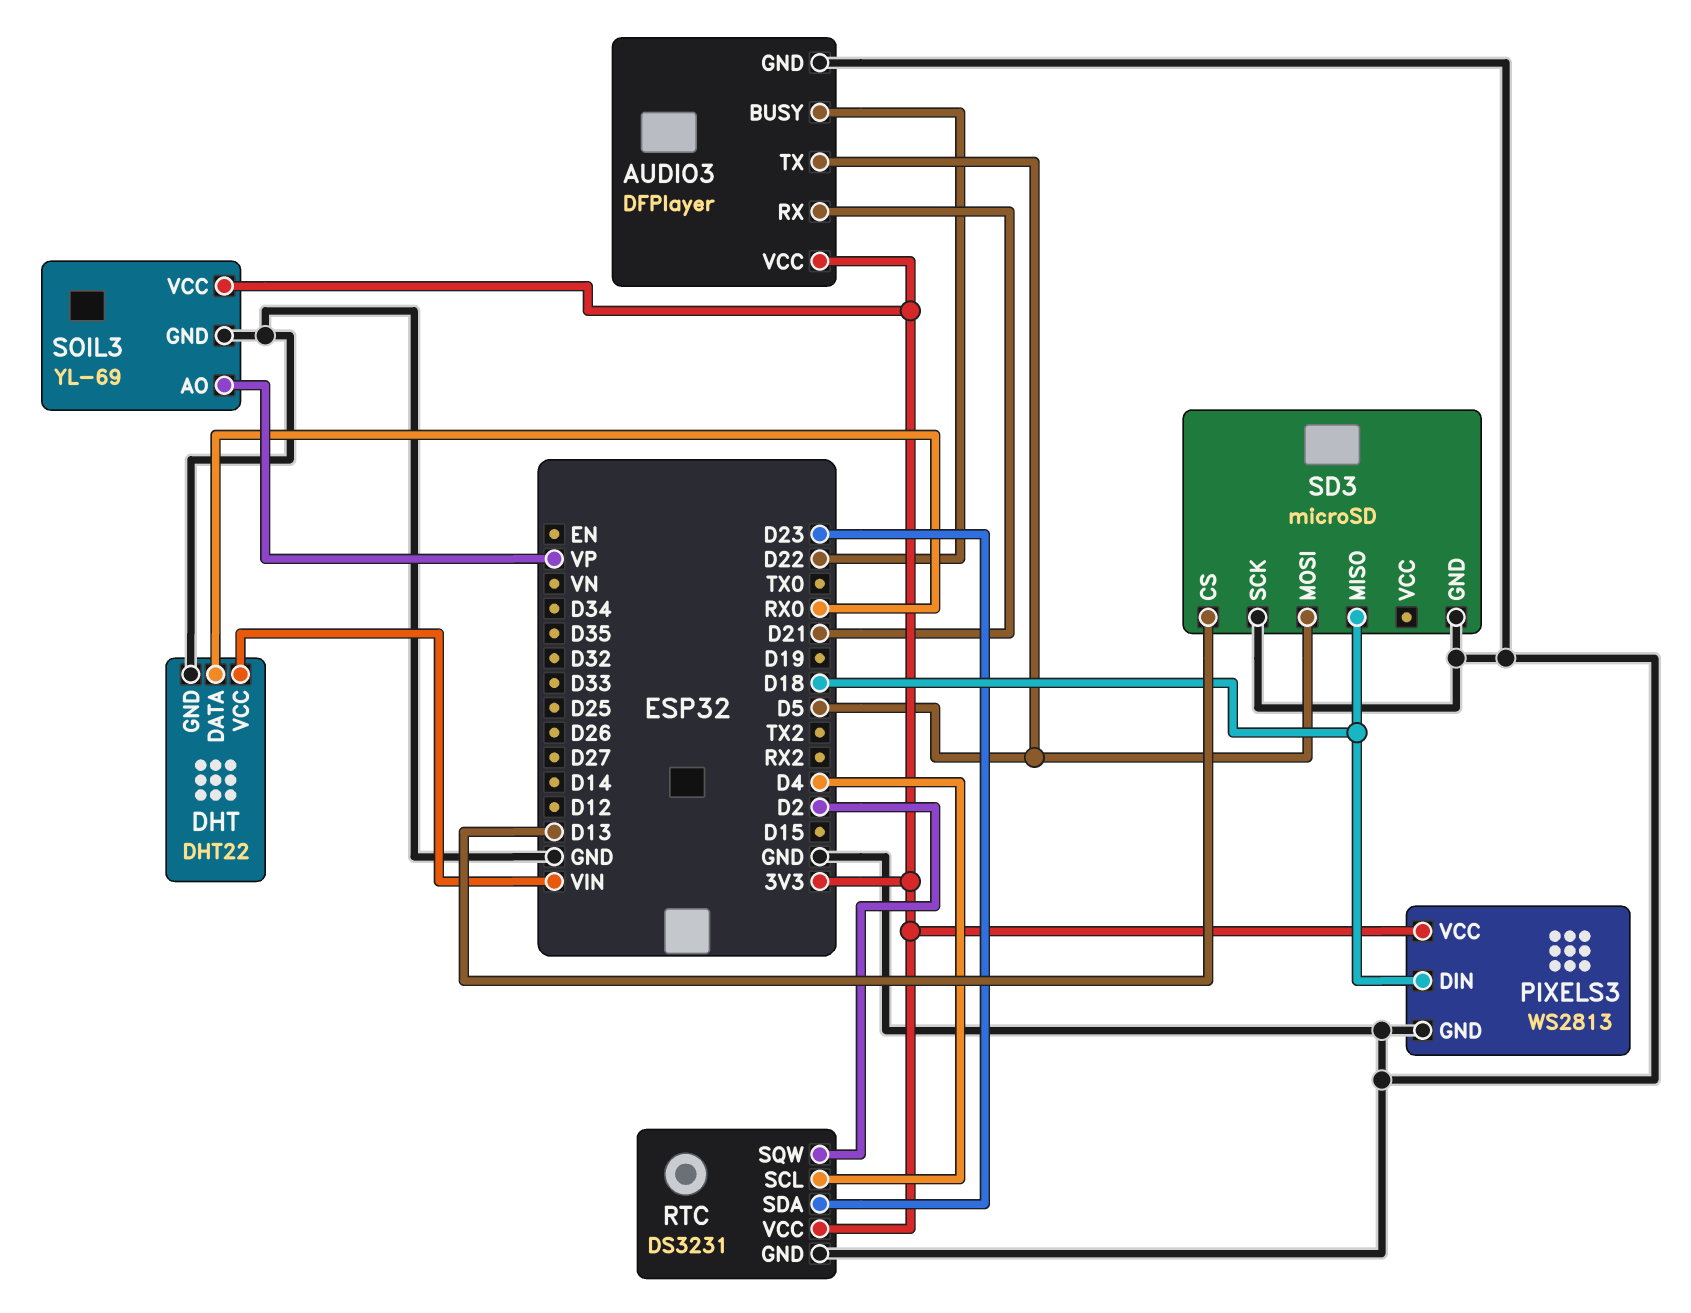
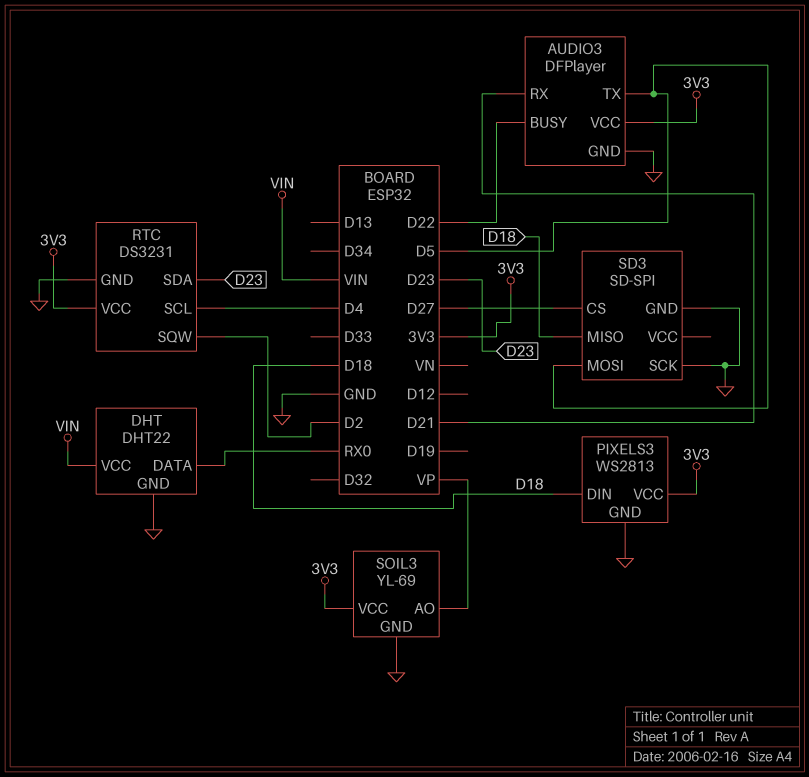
SD3: microSD -> SD-SPI
SD3 pin CS: D13 -> D27

